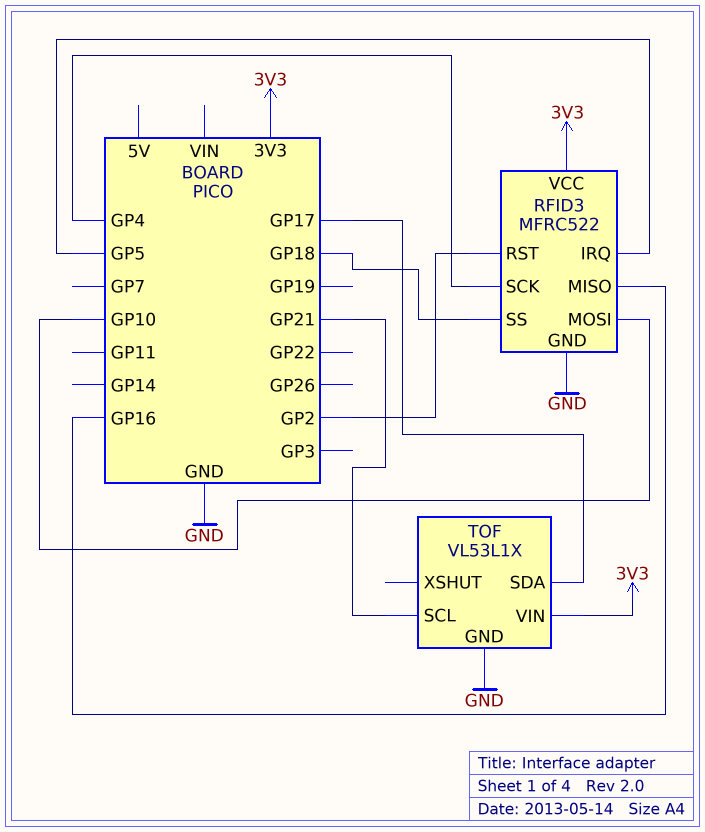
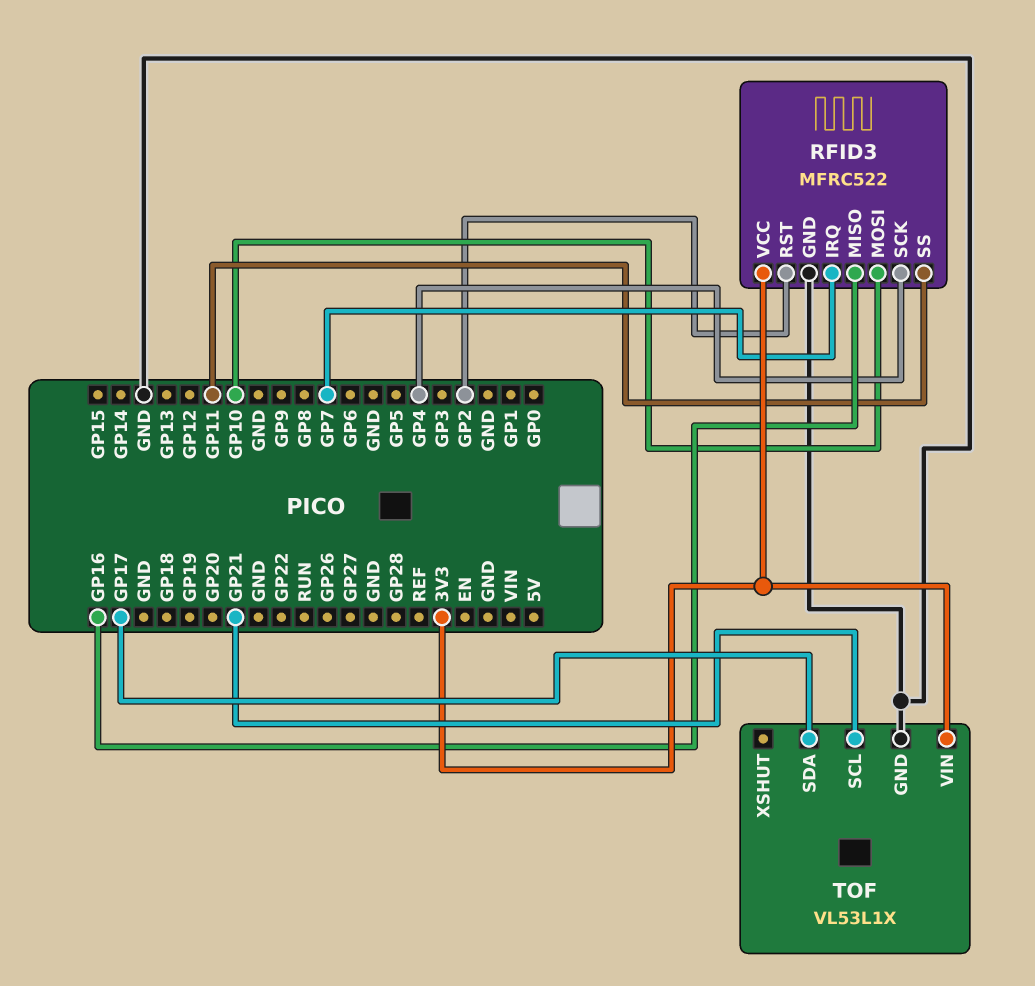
RFID3 pin IRQ: GP5 -> GP7
RFID3 pin SS: GP18 -> GP11

